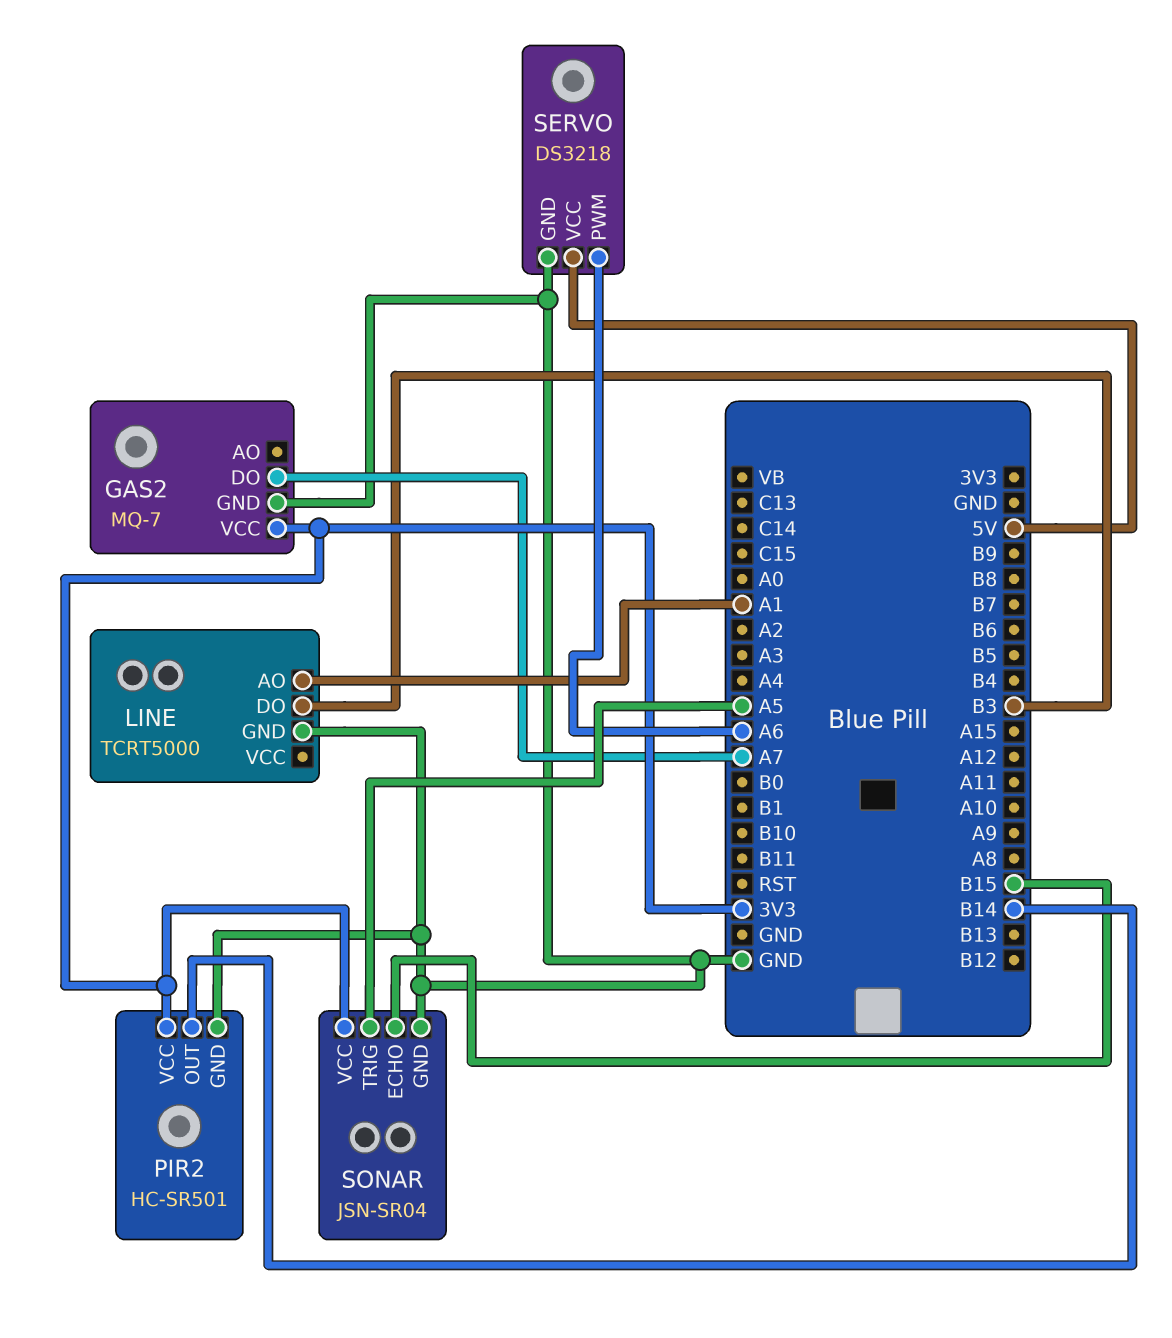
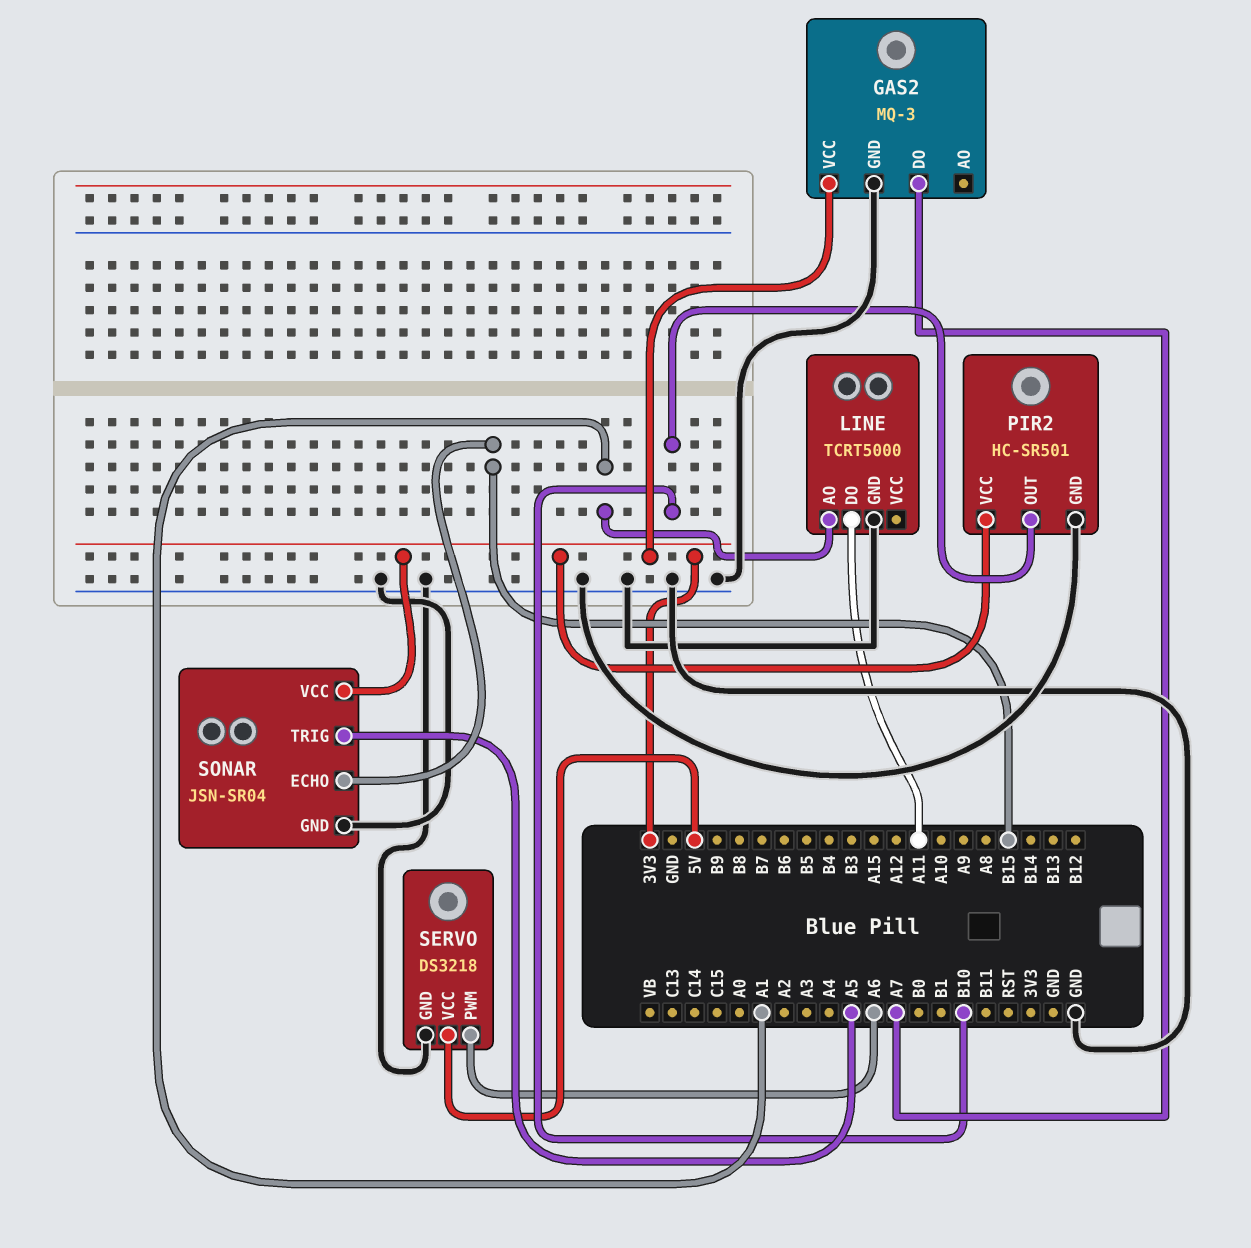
GAS2: MQ-7 -> MQ-3
LINE pin DO: B3 -> A11
PIR2 pin OUT: B14 -> B10

